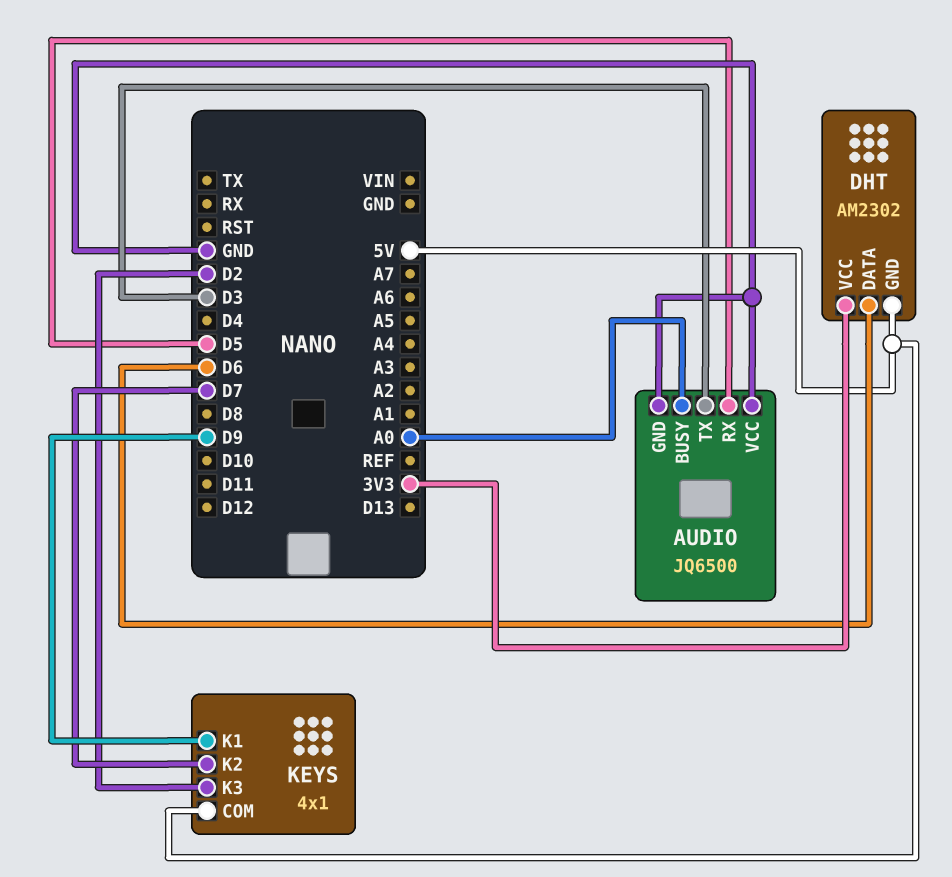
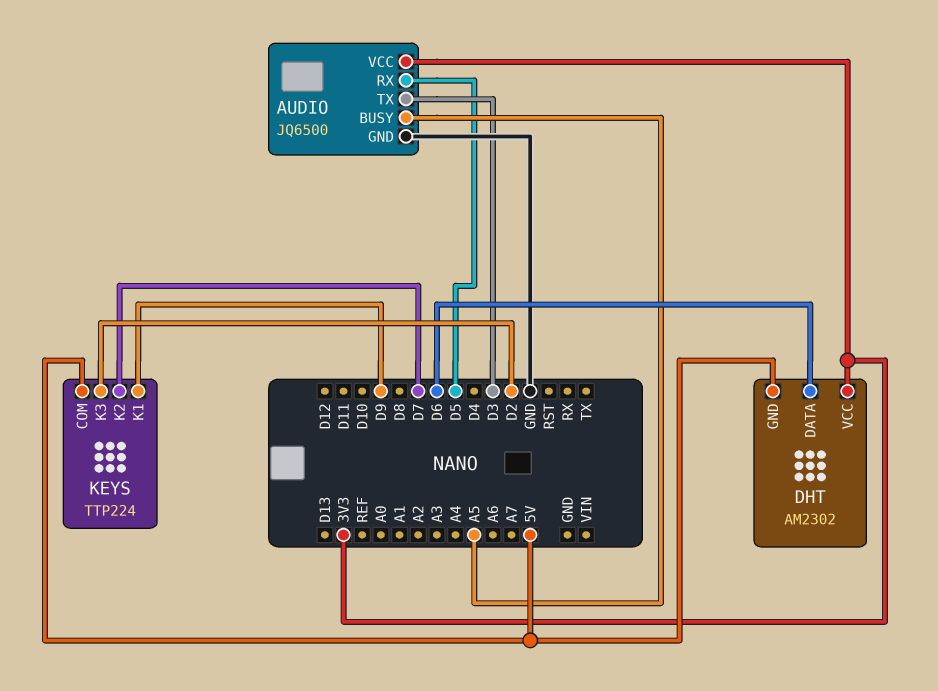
AUDIO pin BUSY: A0 -> A5
AUDIO pin VCC: GND -> 3V3
KEYS: 4x1 -> TTP224

